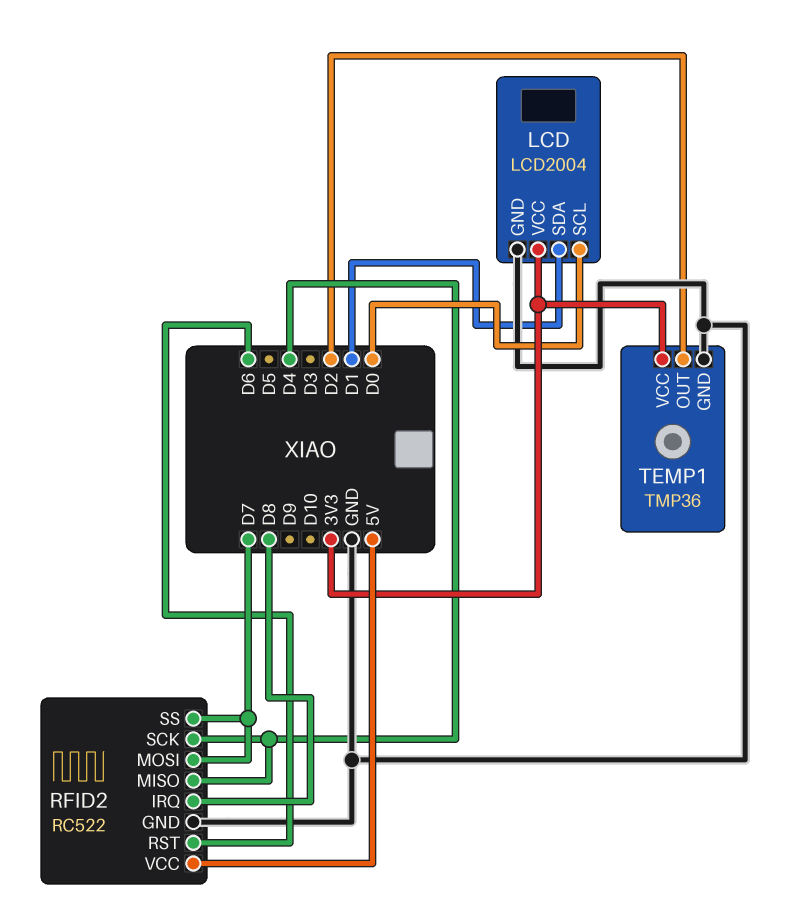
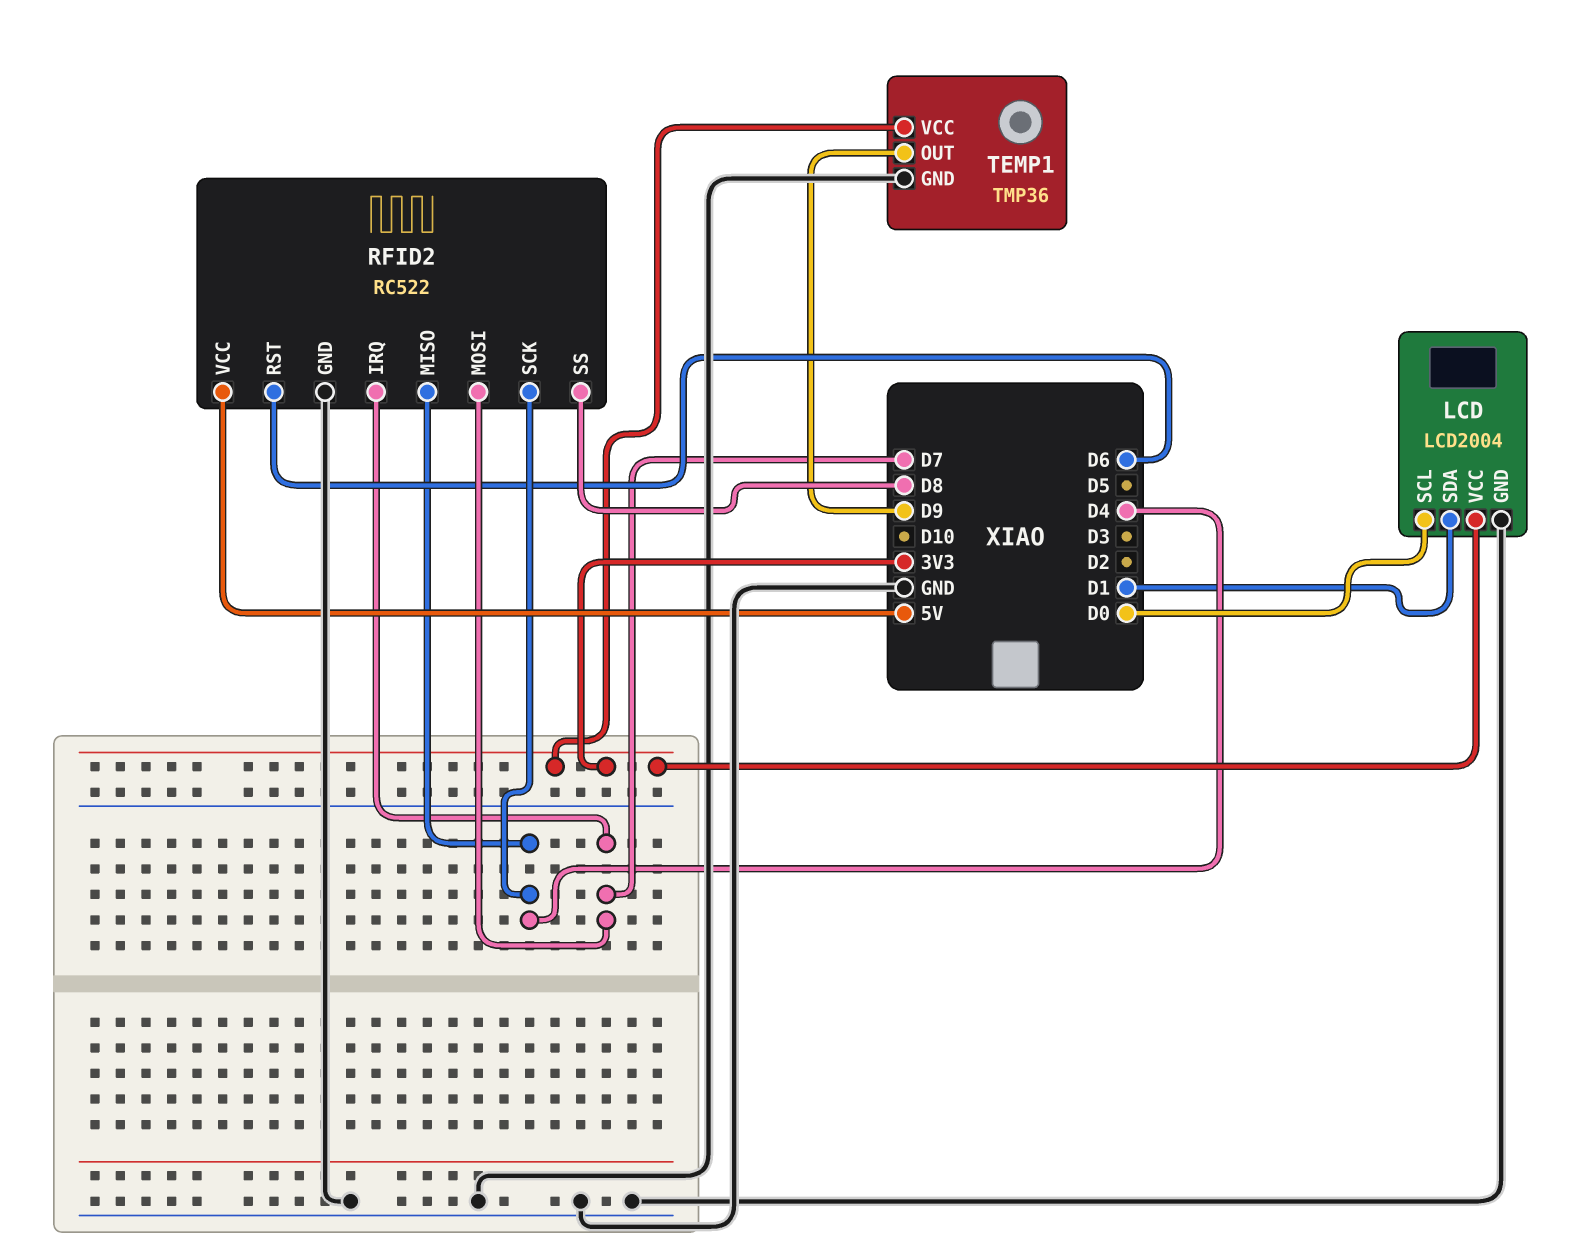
RFID2 pin IRQ: D8 -> D7
RFID2 pin SS: D7 -> D8
TEMP1 pin OUT: D2 -> D9

